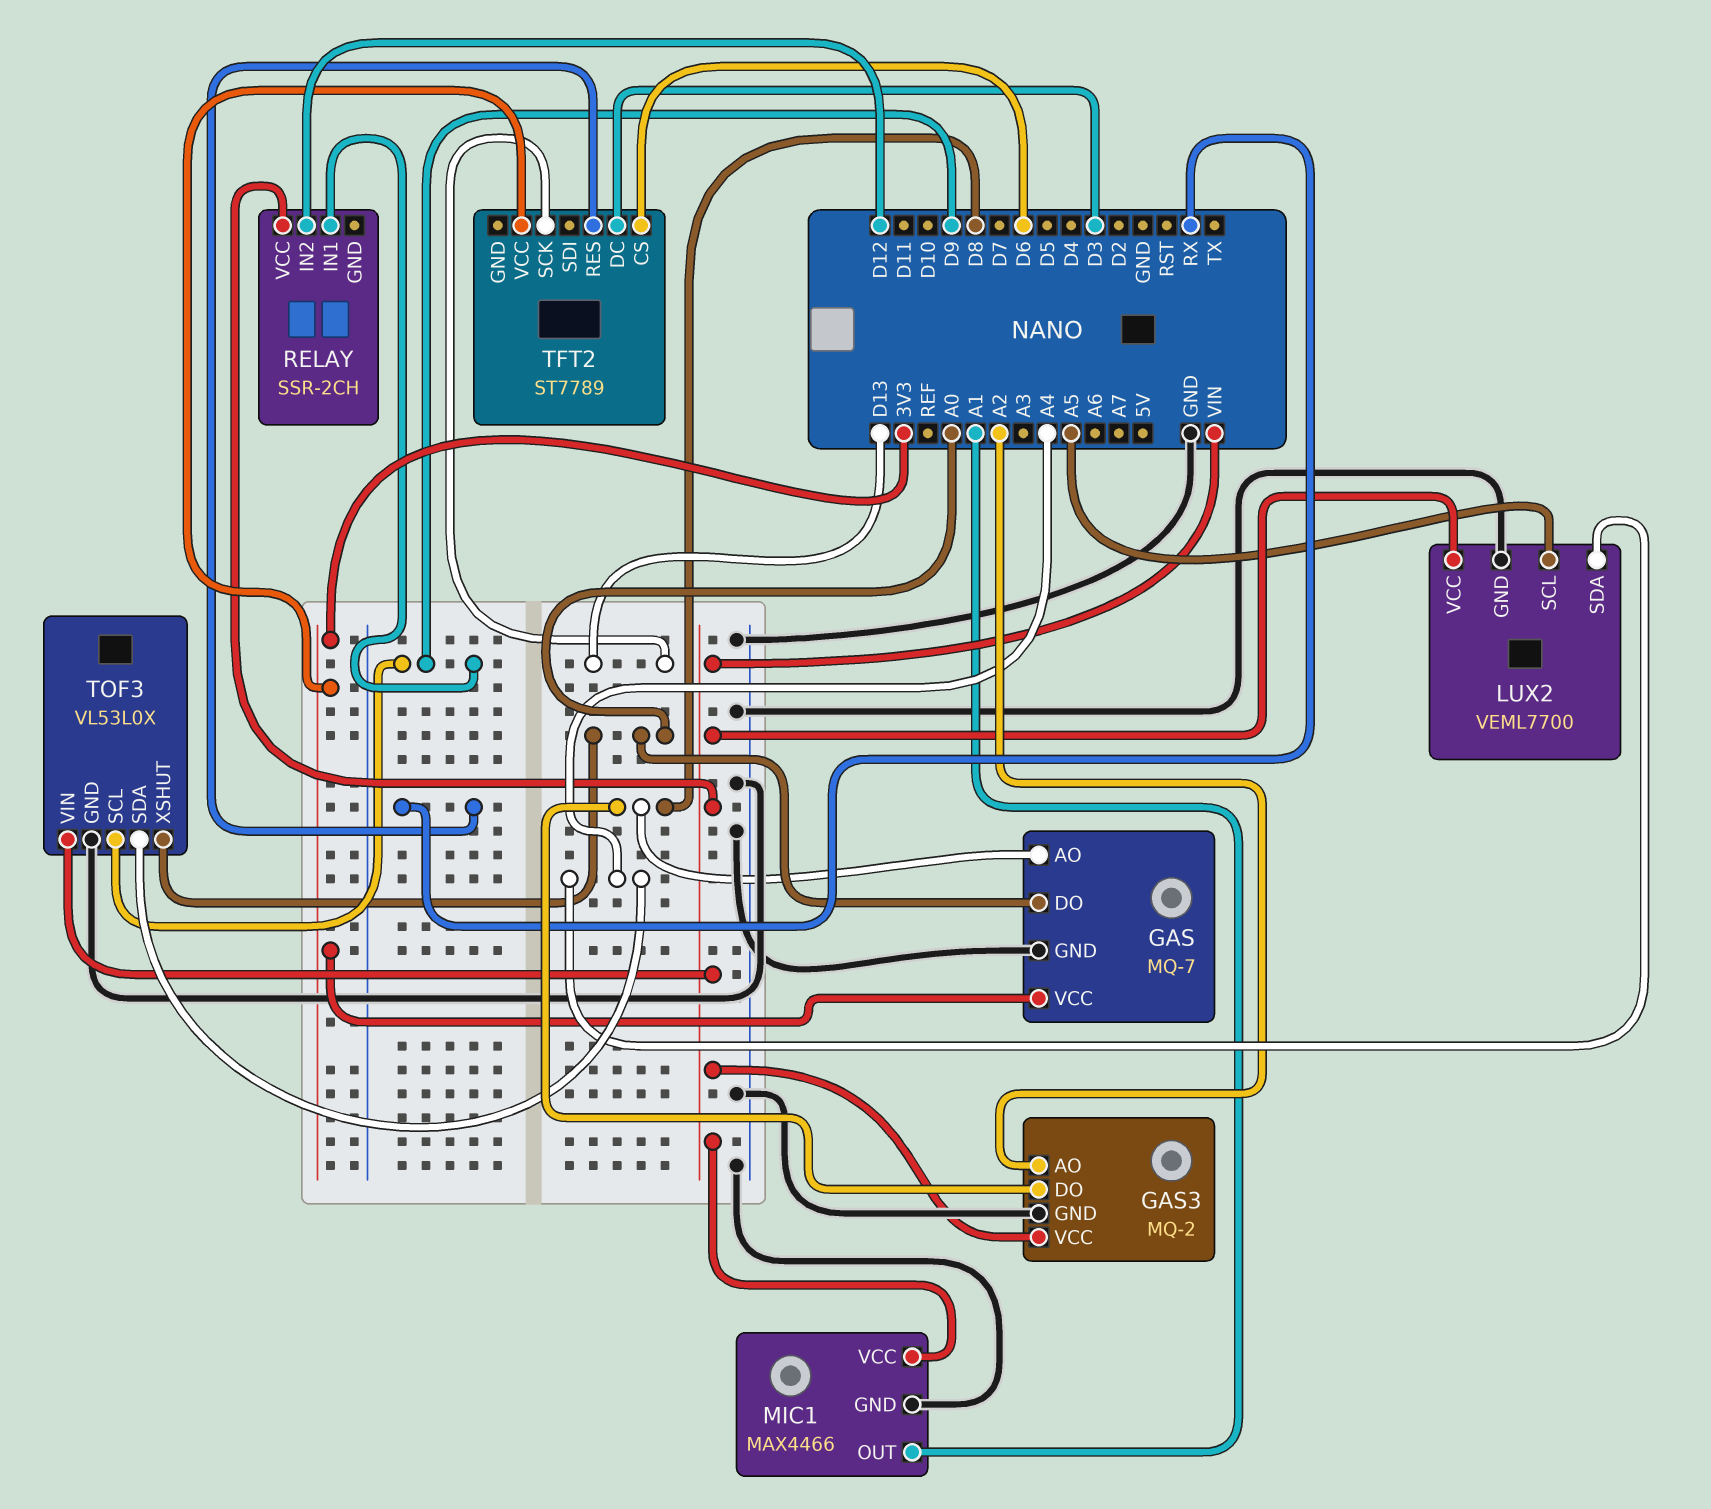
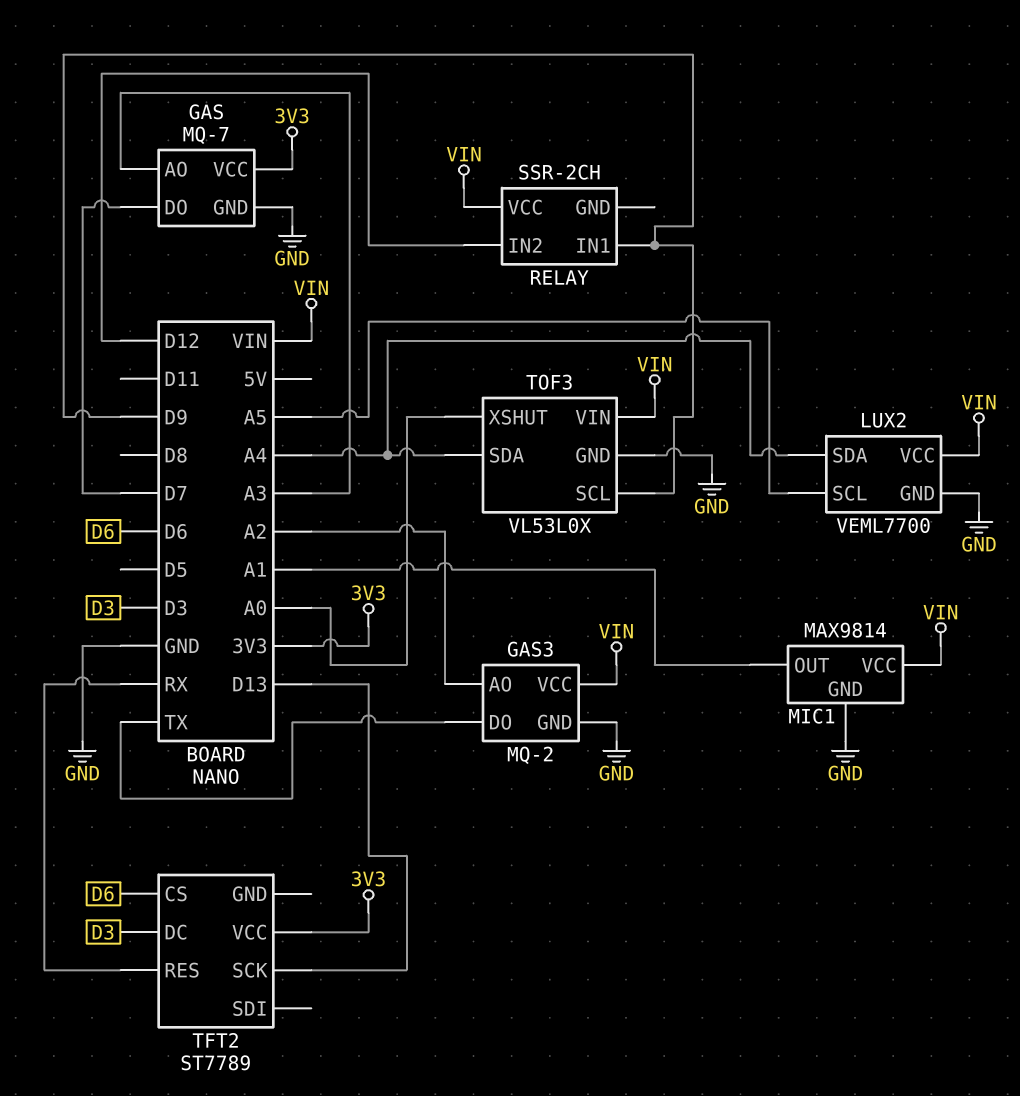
GAS pin AO: D8 -> A3
GAS pin DO: A0 -> D7
GAS3 pin DO: D8 -> TX
MIC1: MAX4466 -> MAX9814

